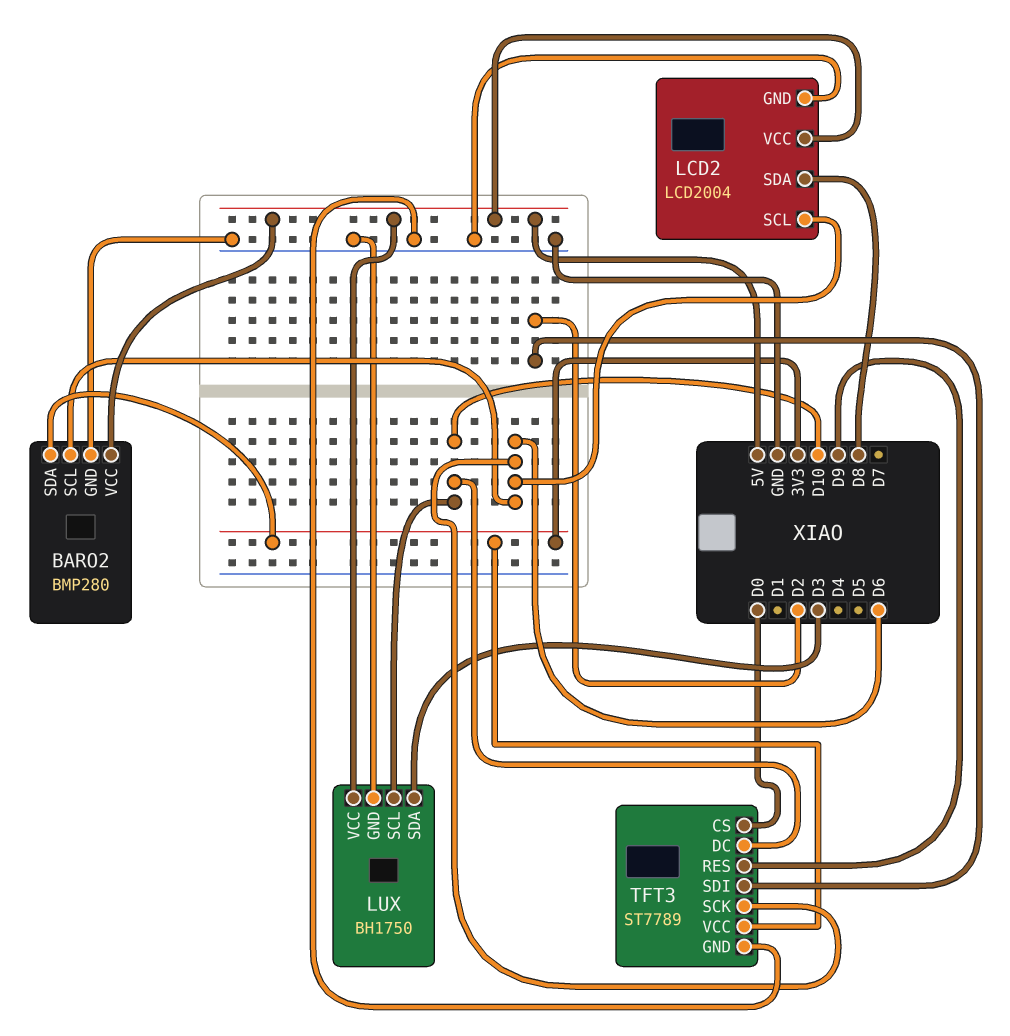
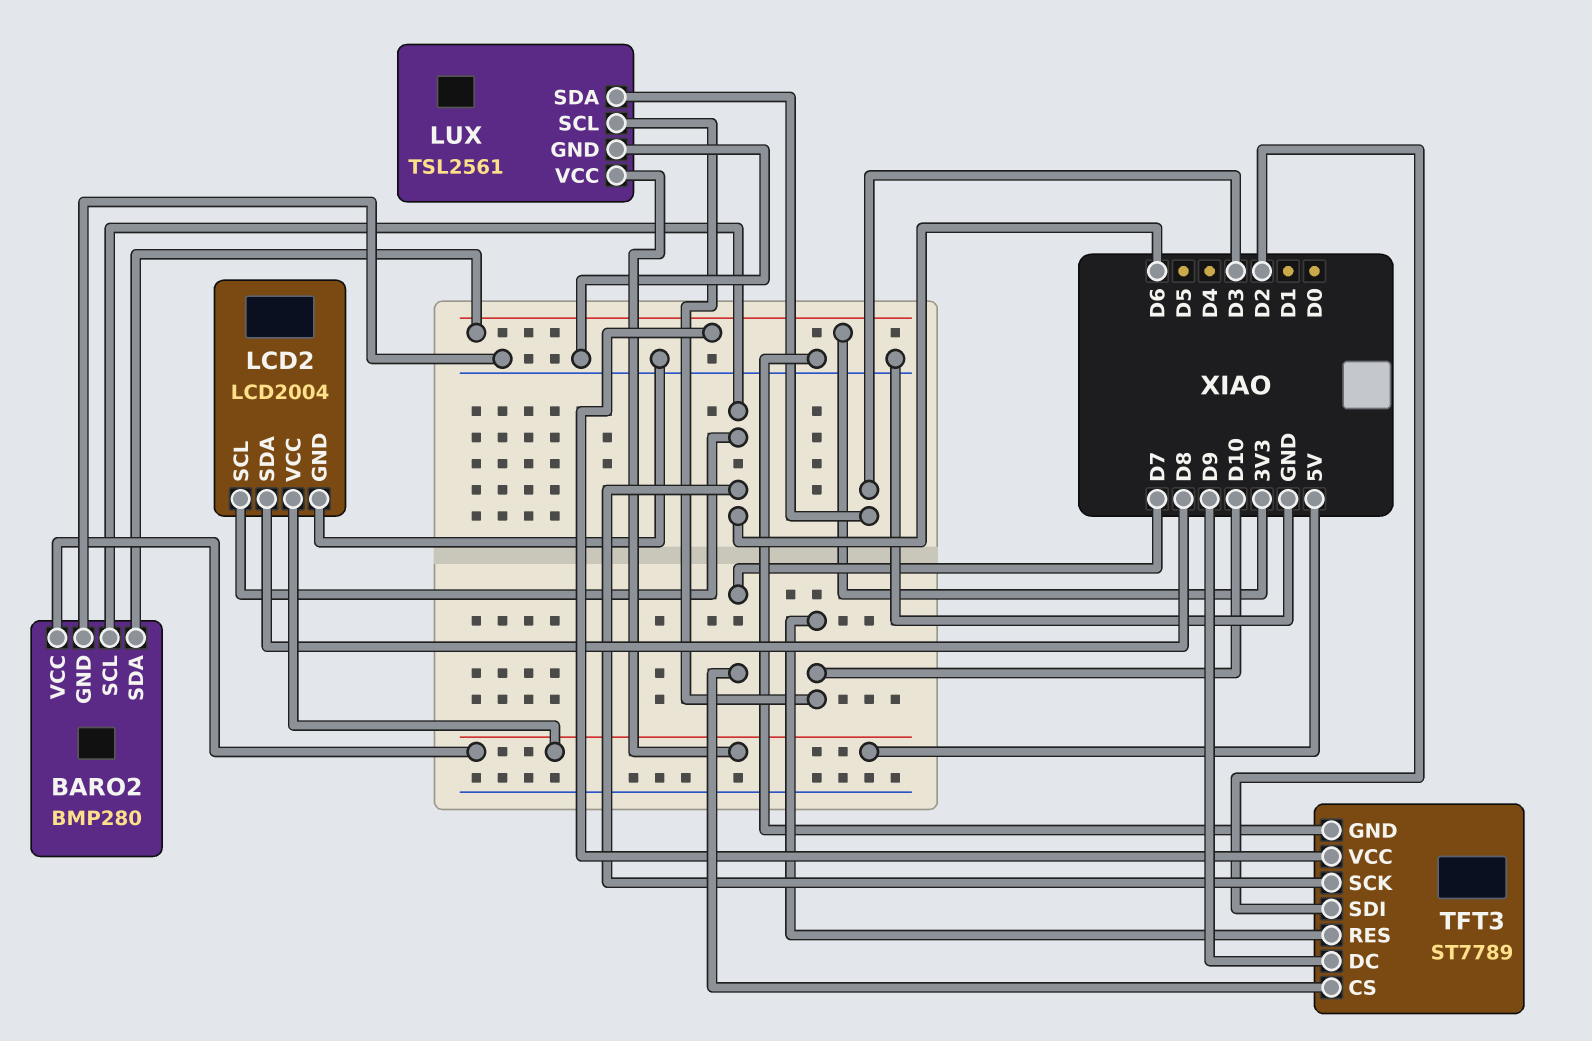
LUX: BH1750 -> TSL2561
TFT3 pin CS: D0 -> D7
TFT3 pin DC: D10 -> D9
TFT3 pin RES: D9 -> D10

